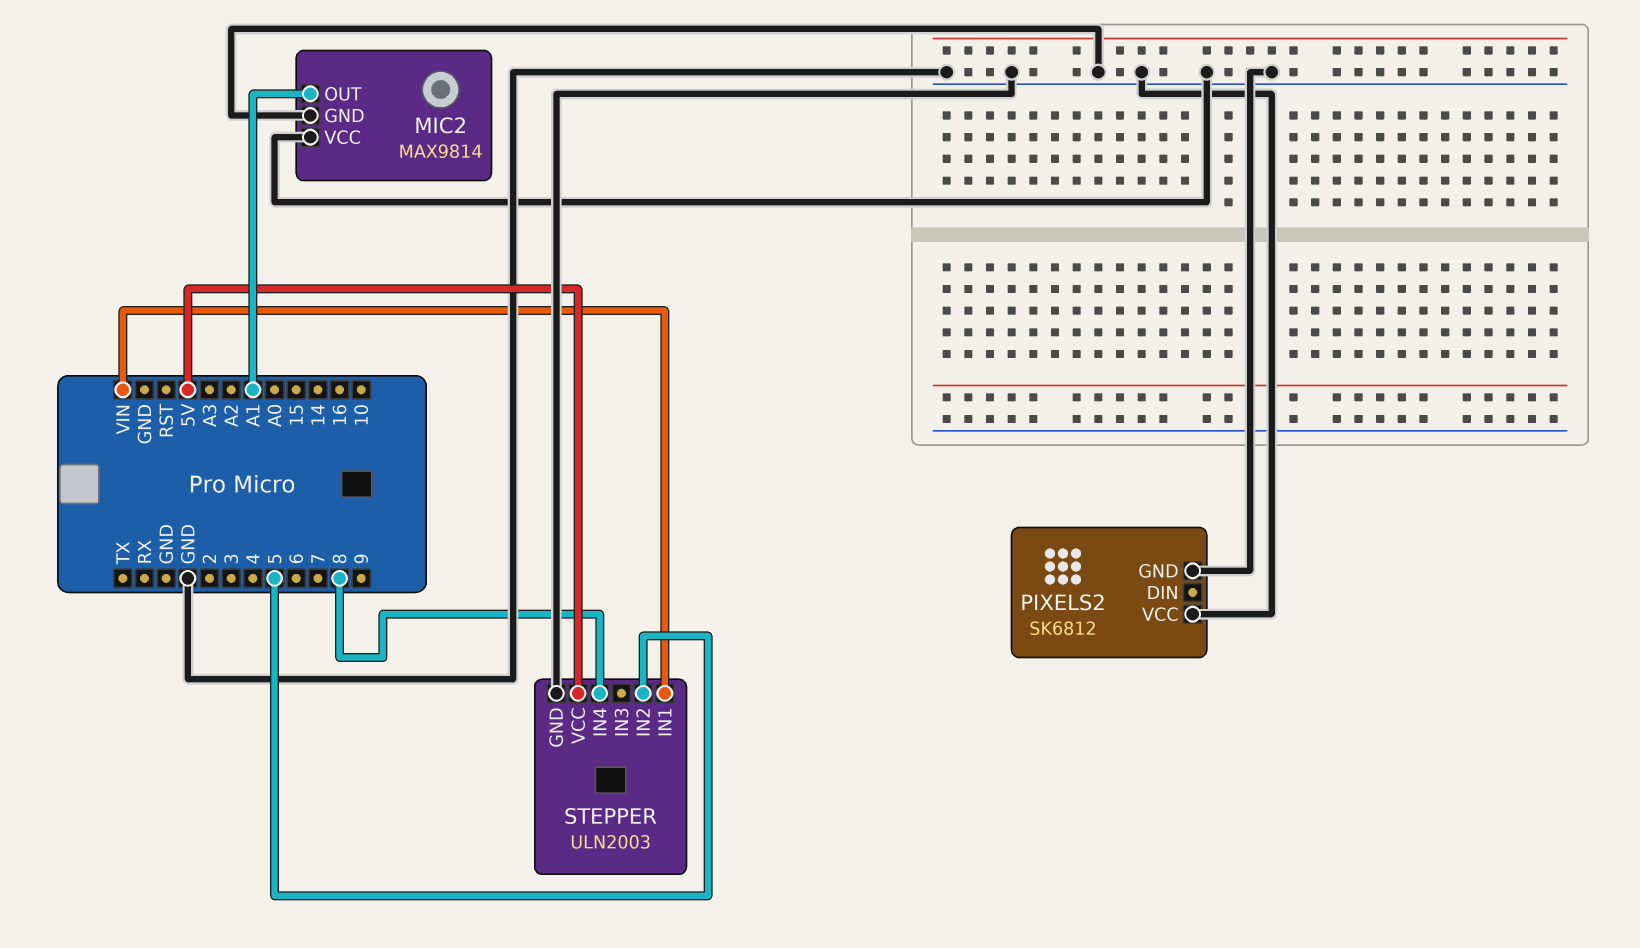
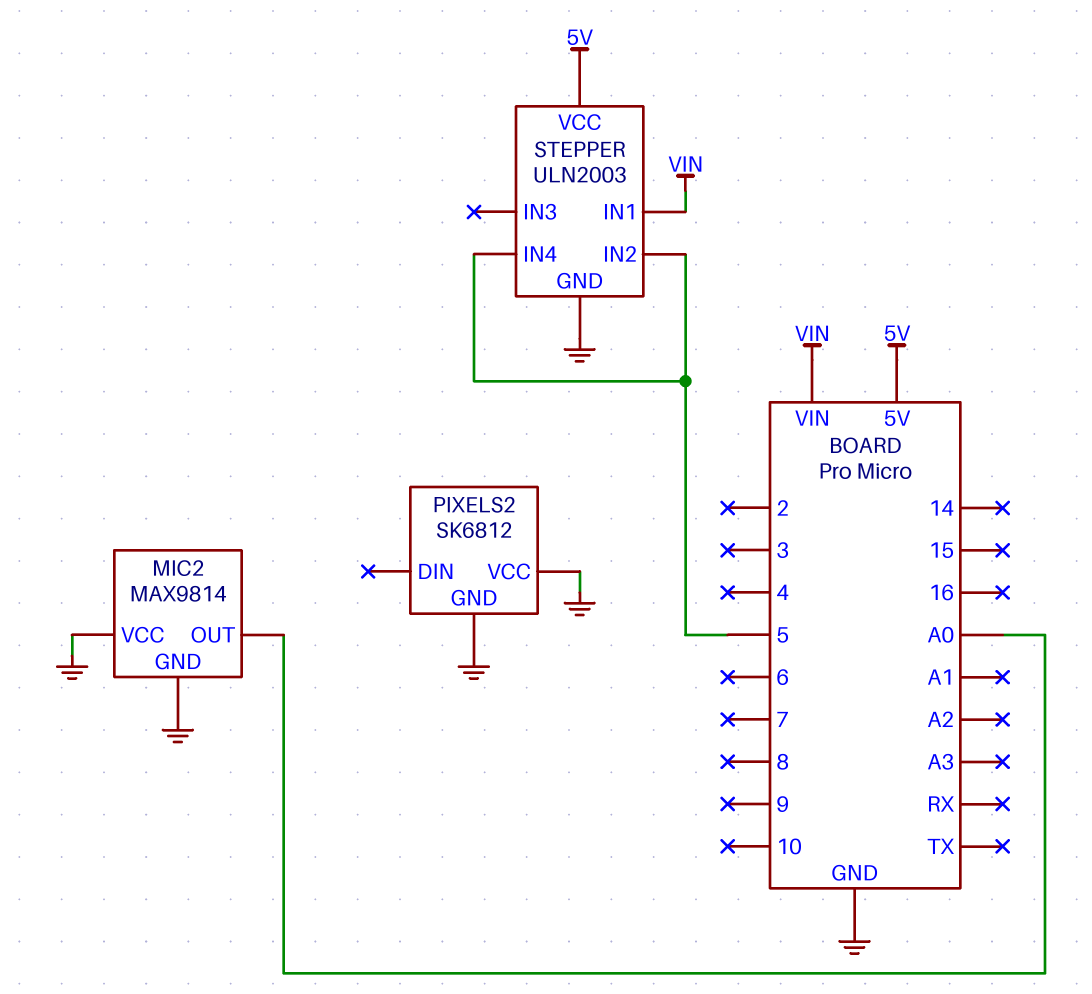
MIC2 pin OUT: A1 -> A0
STEPPER pin IN4: 8 -> 5

